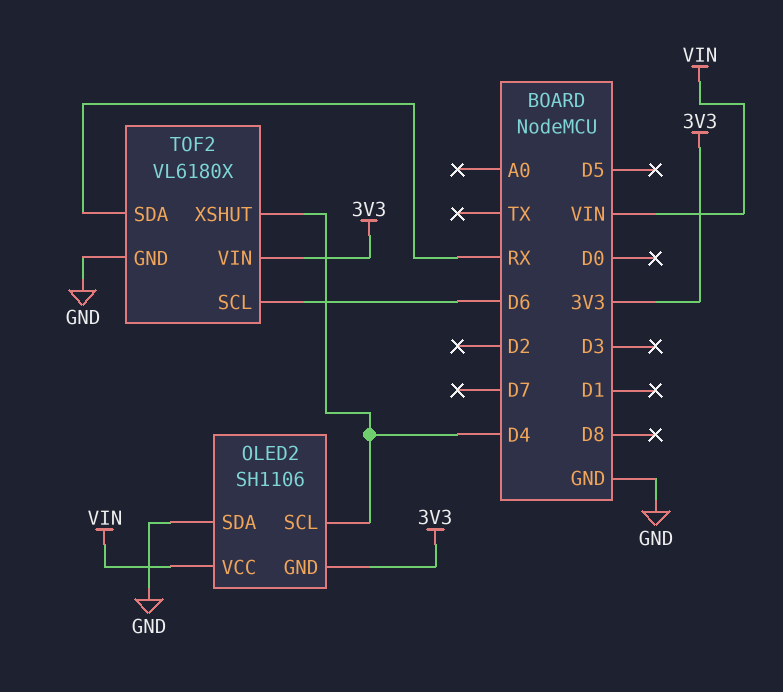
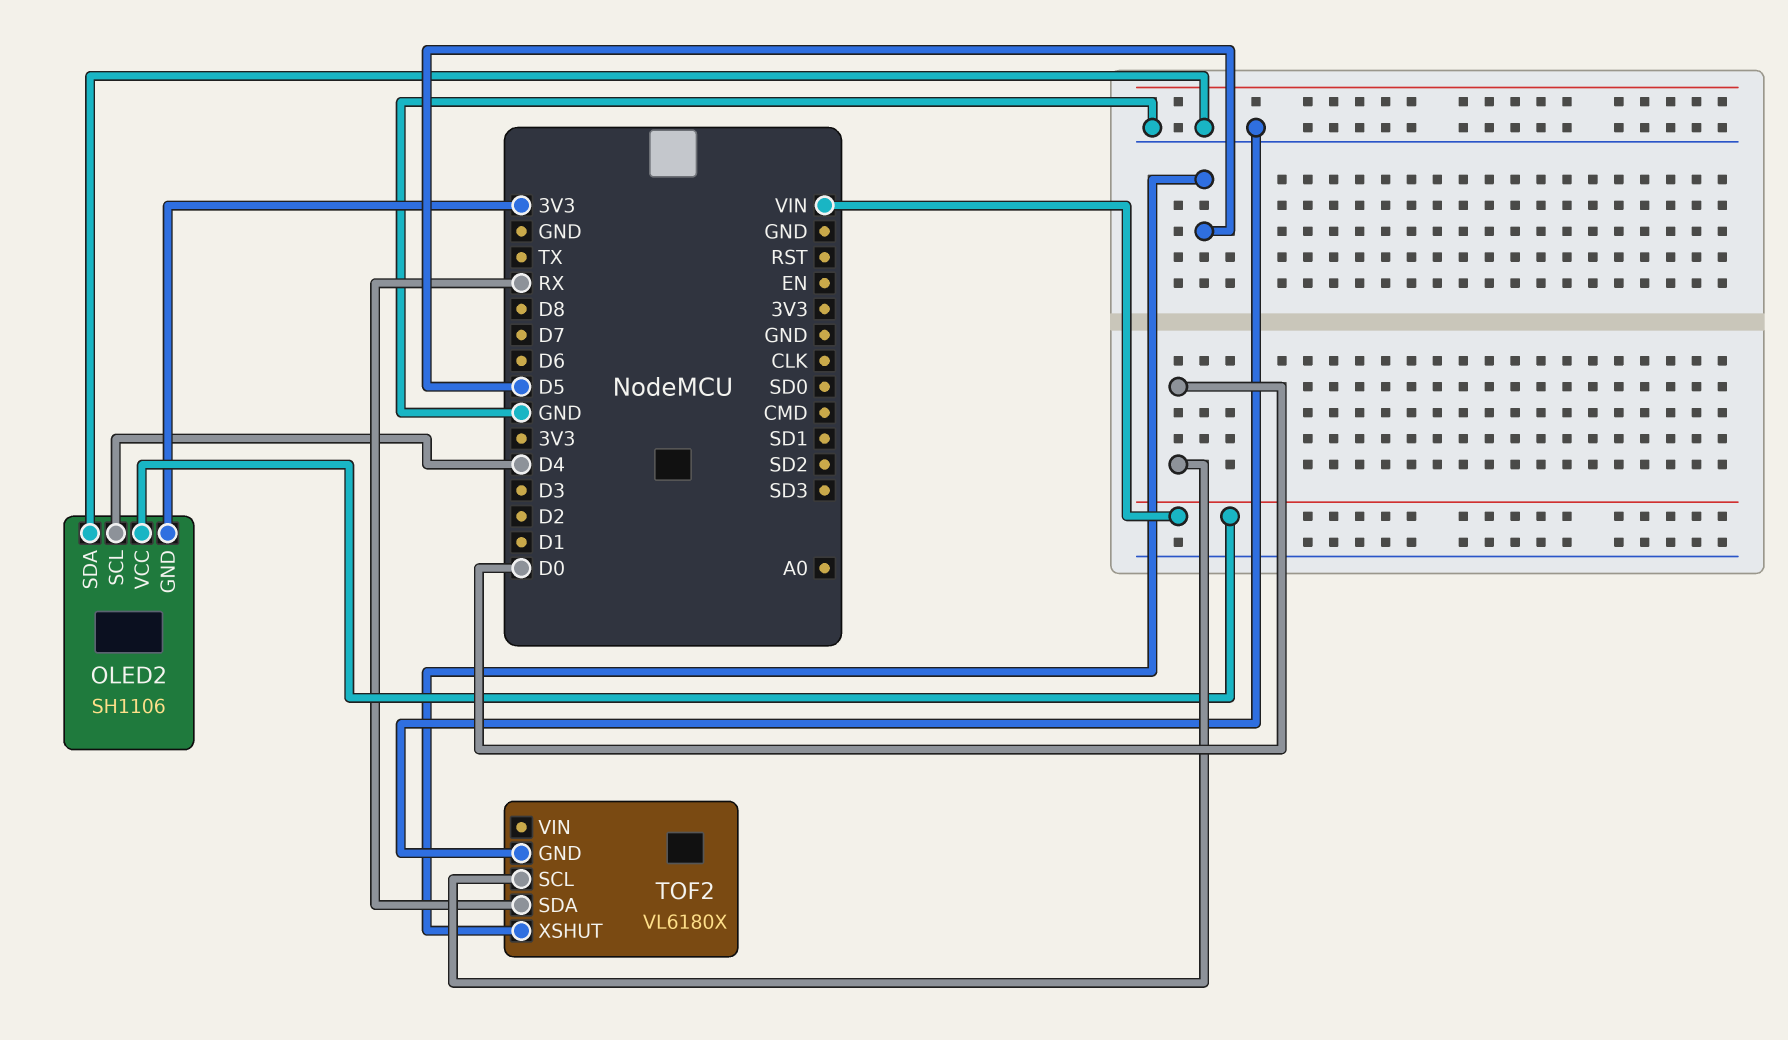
TOF2 pin SCL: D6 -> D0
TOF2 pin VIN: 3V3 -> none
TOF2 pin XSHUT: D4 -> D5

